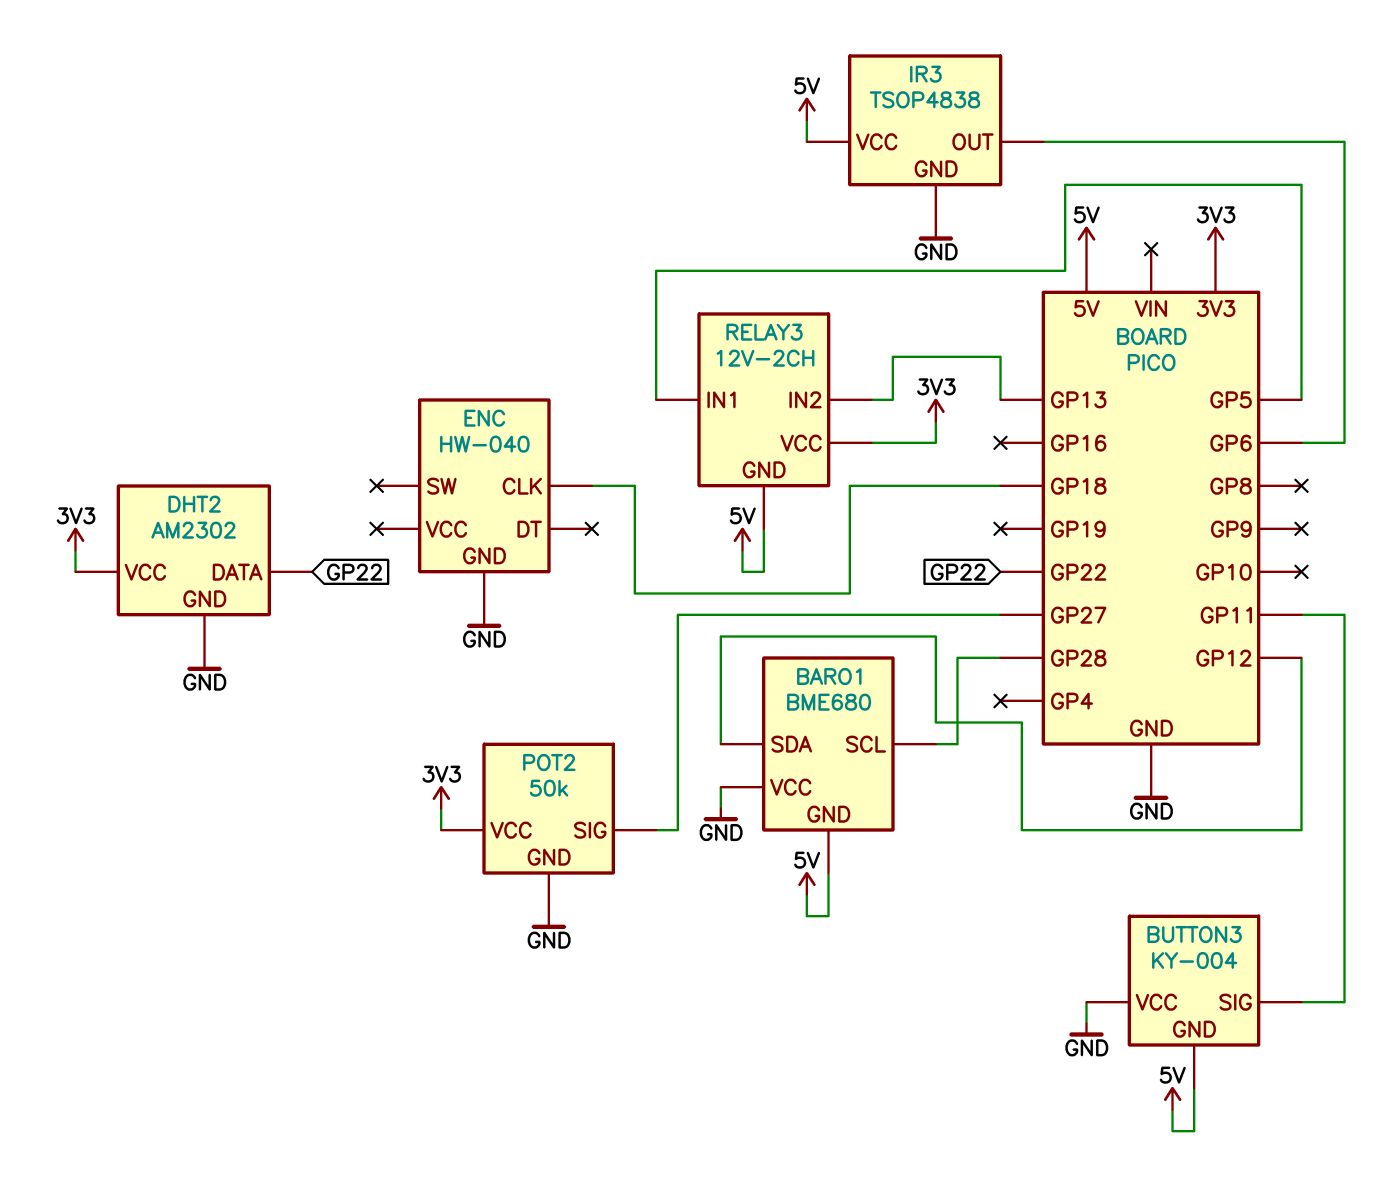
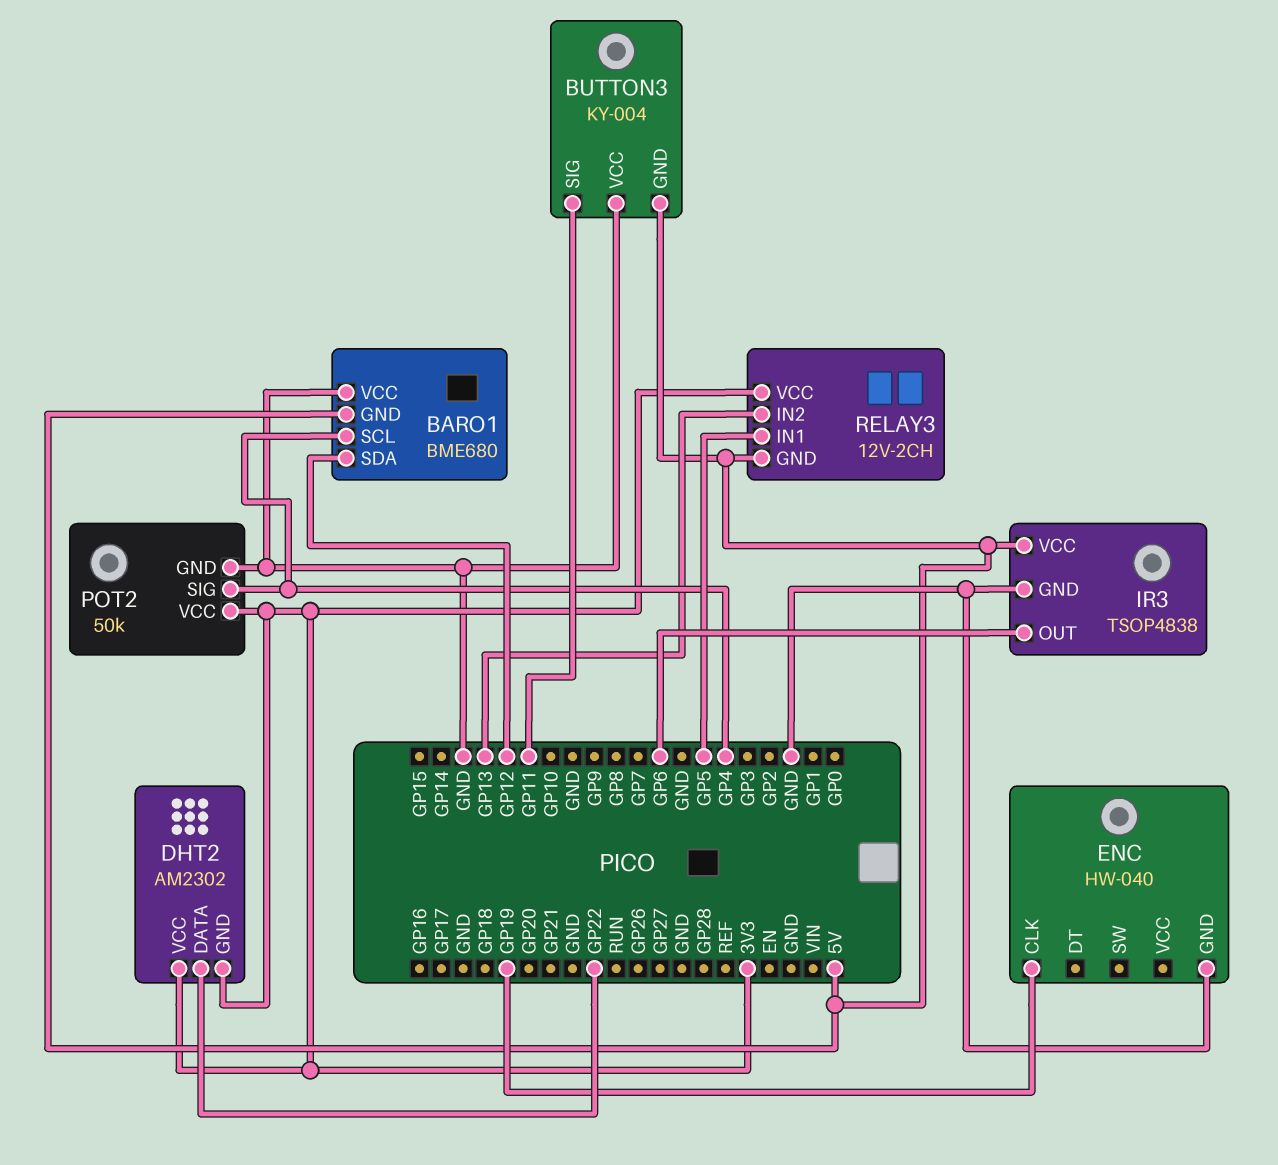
BARO1 pin SCL: GP28 -> GP4
DHT2 pin GND: GND -> 3V3
ENC pin CLK: GP18 -> GP19
POT2 pin SIG: GP27 -> GP4

